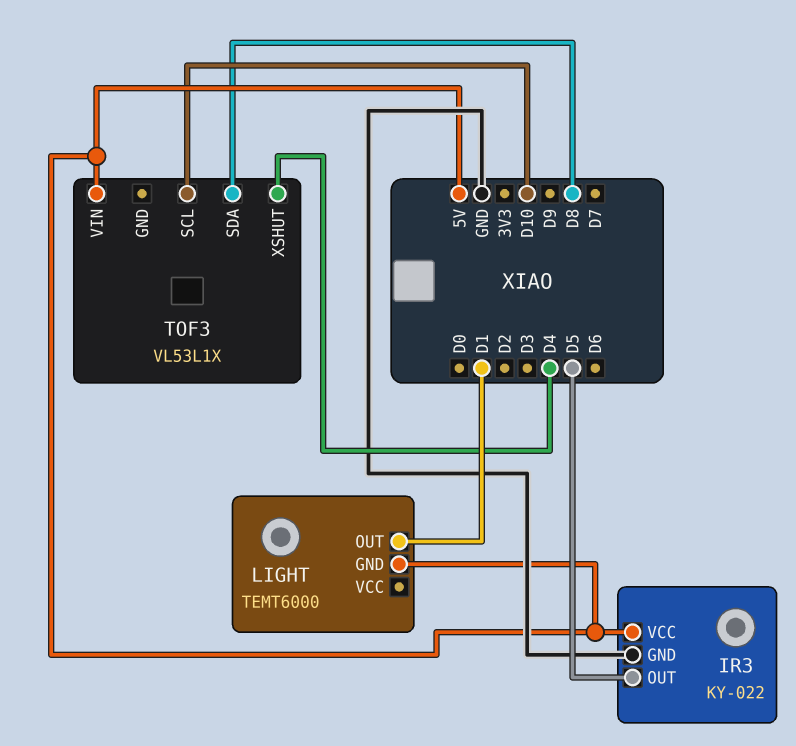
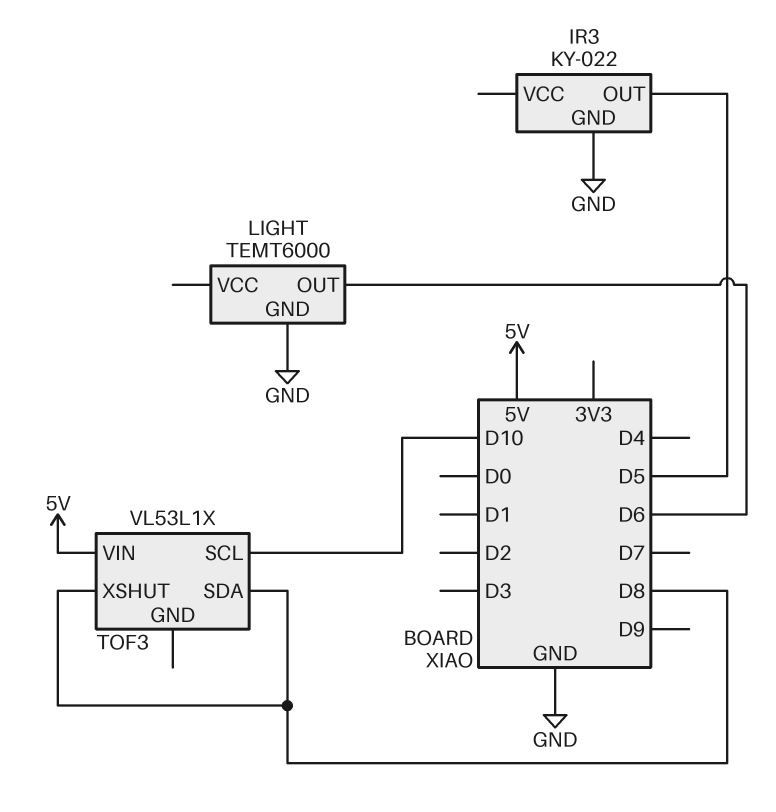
IR3 pin VCC: 5V -> none
LIGHT pin GND: 5V -> GND
LIGHT pin OUT: D1 -> D6
TOF3 pin XSHUT: D4 -> D8

